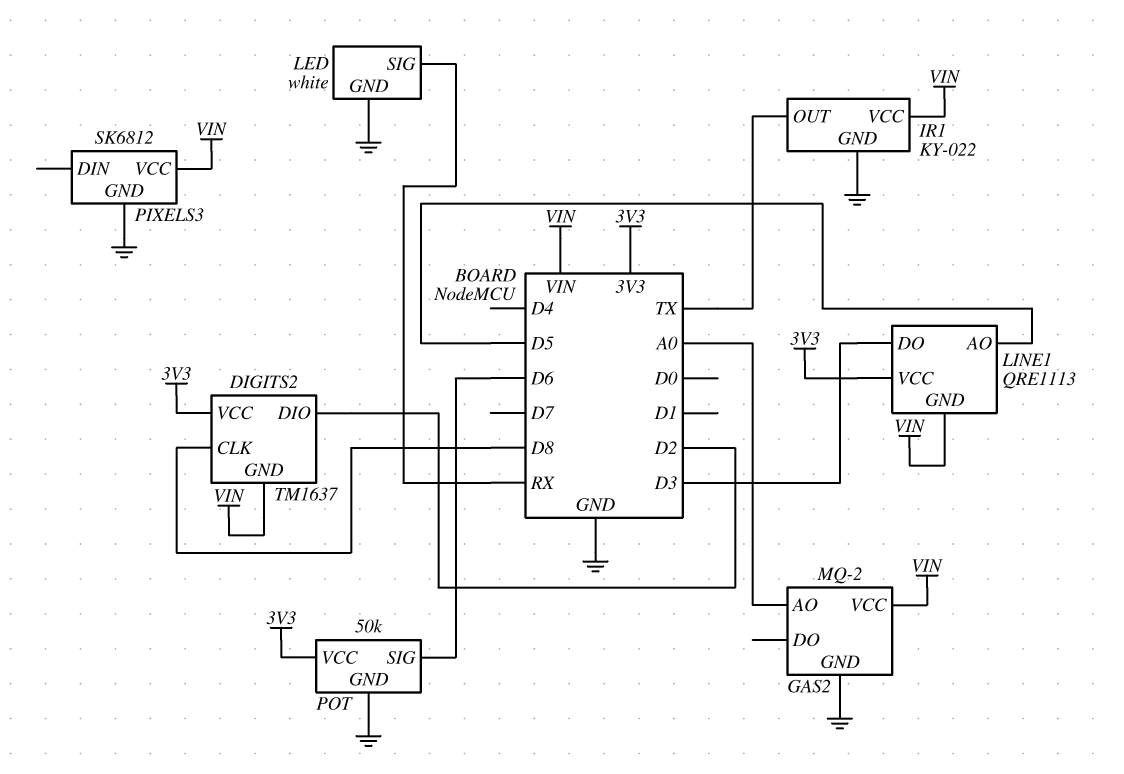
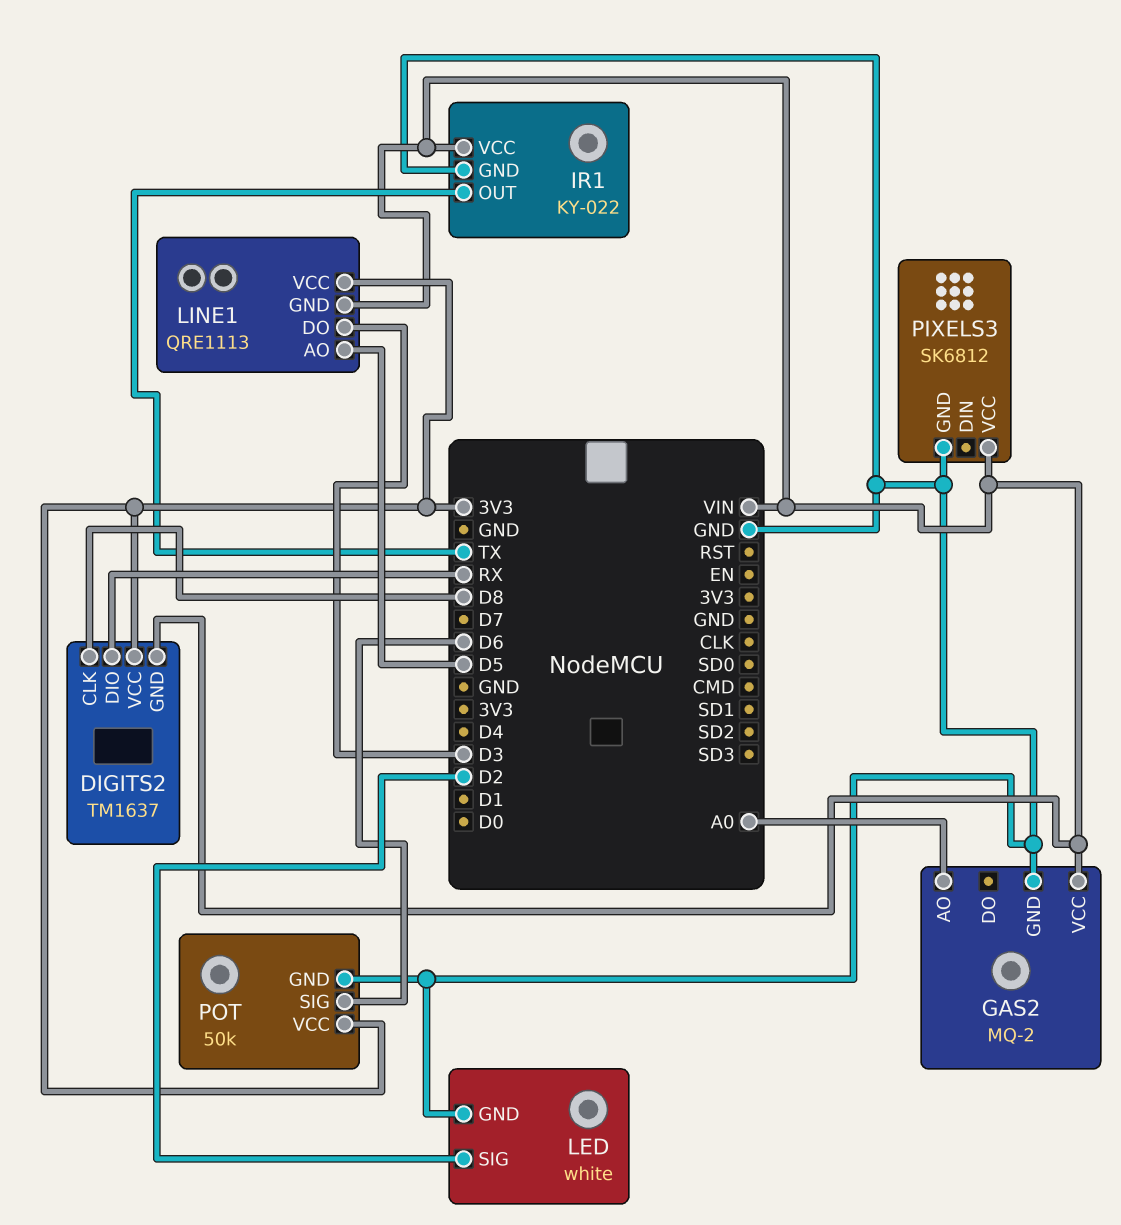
DIGITS2 pin DIO: D2 -> RX
LED pin SIG: RX -> D2

